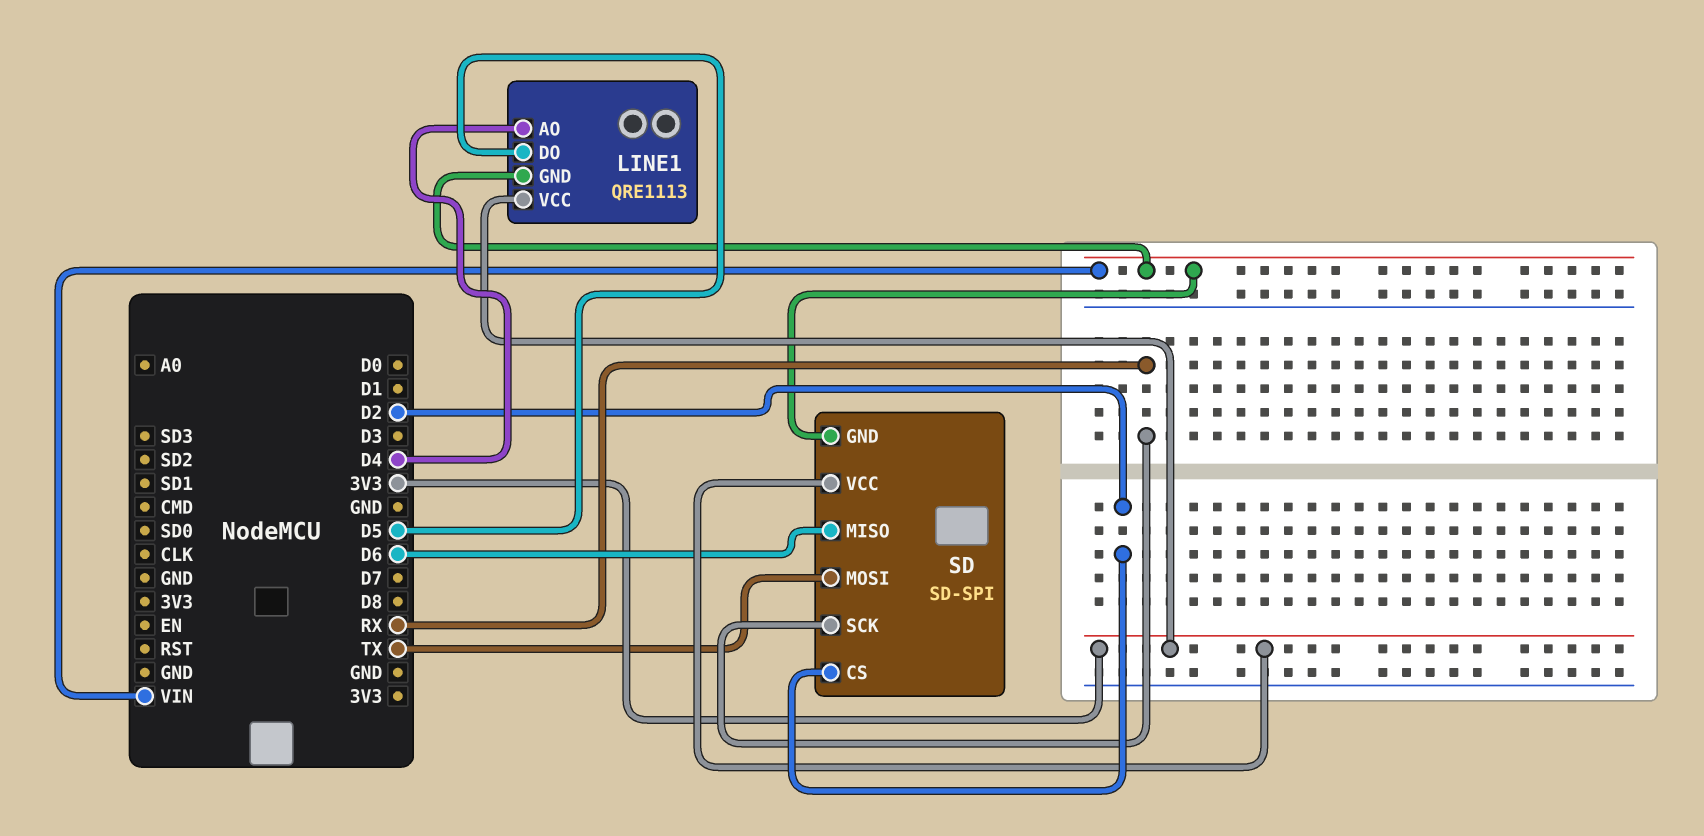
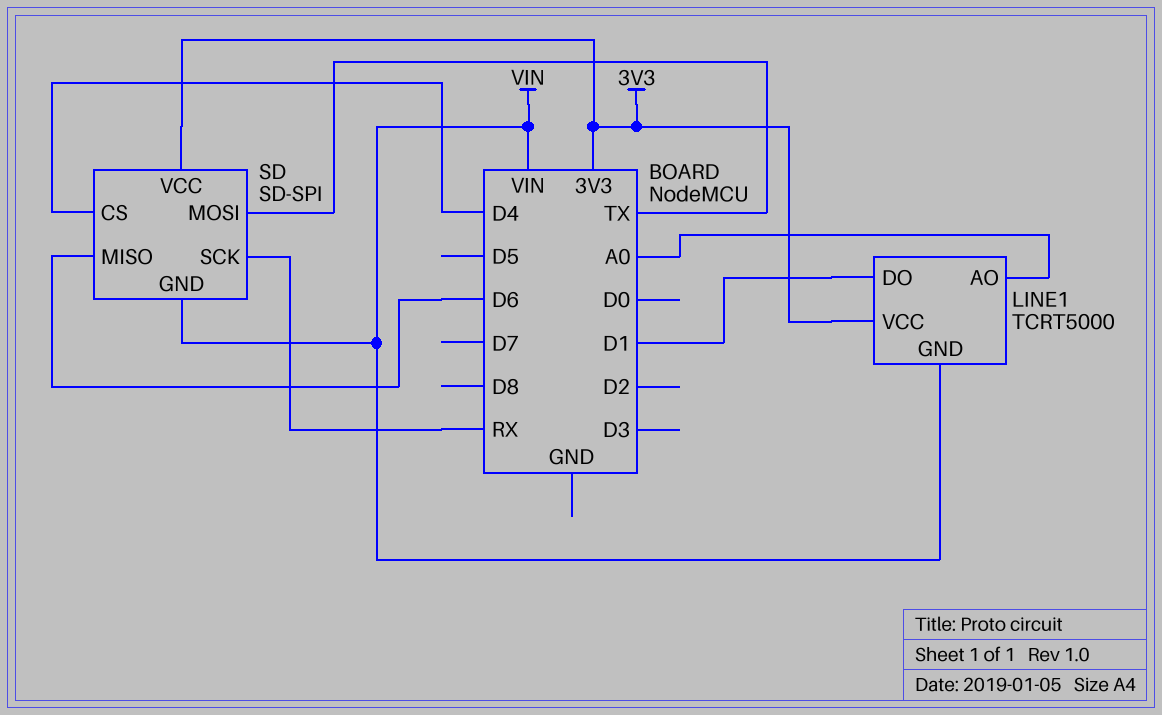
LINE1: QRE1113 -> TCRT5000
LINE1 pin AO: D4 -> A0
LINE1 pin DO: D5 -> D1
SD pin CS: D2 -> D4

